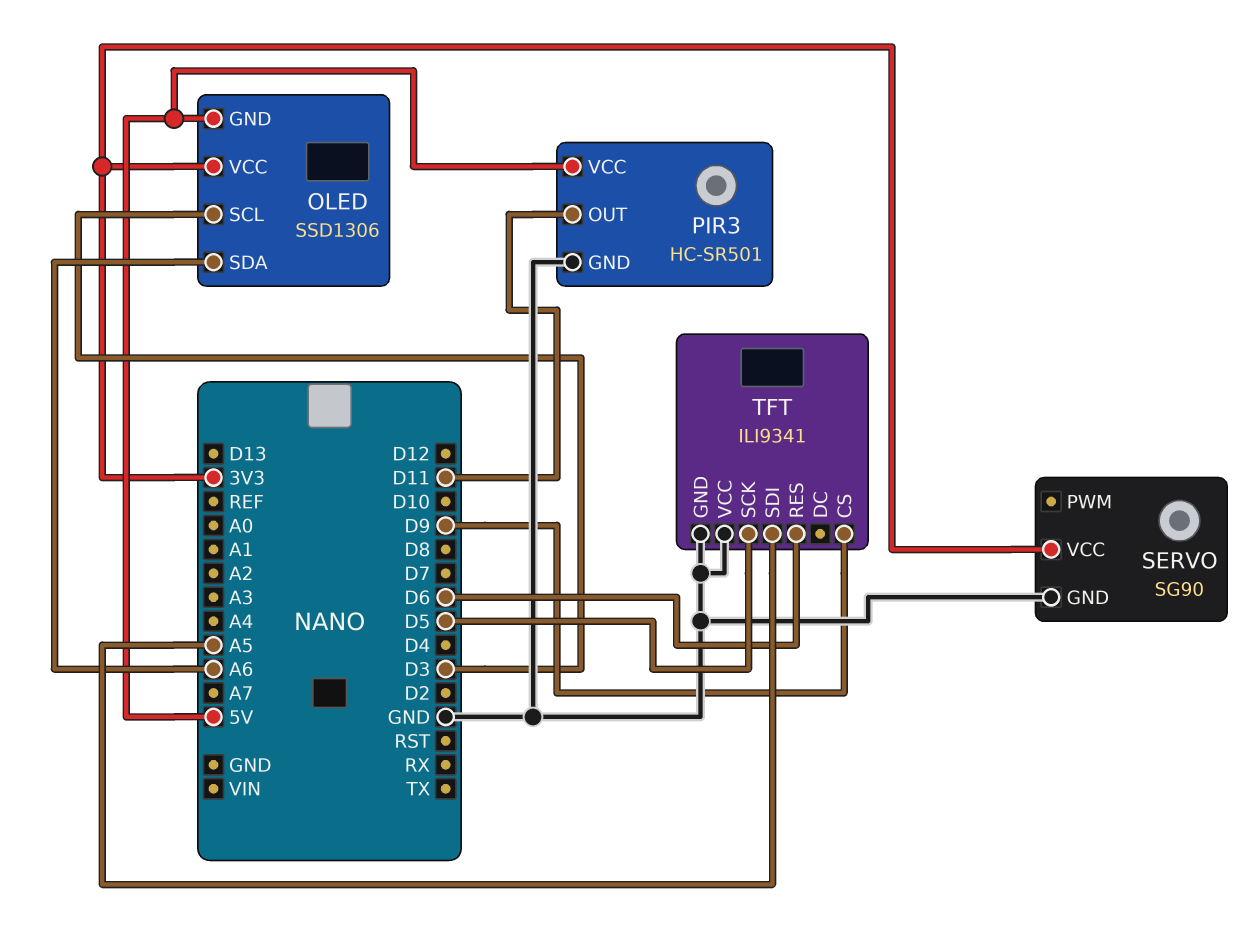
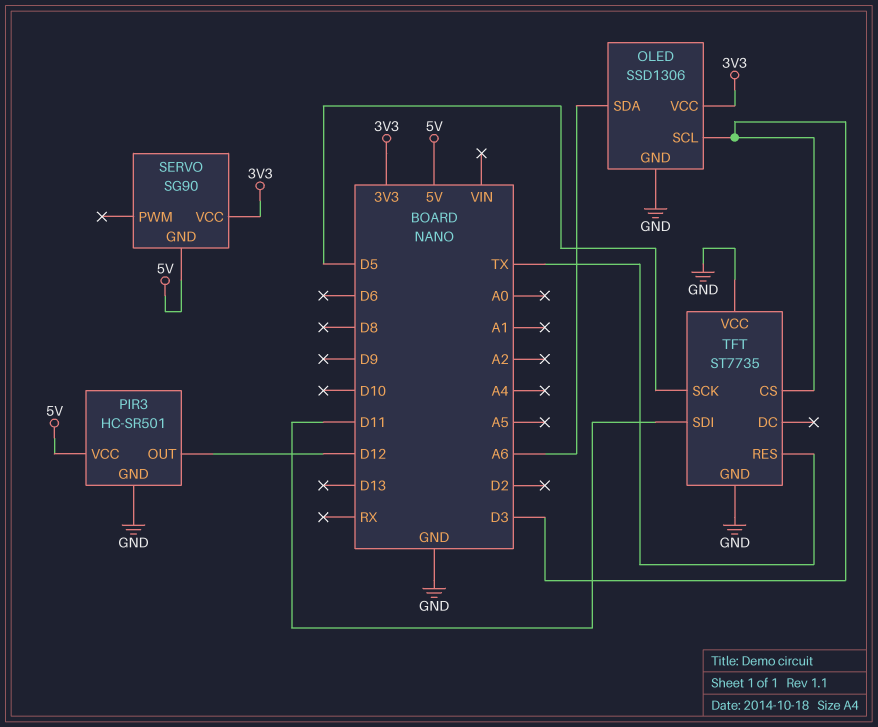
OLED pin GND: 5V -> GND
PIR3 pin OUT: D11 -> D12
SERVO pin GND: GND -> 5V
TFT: ILI9341 -> ST7735
TFT pin CS: D9 -> D3
TFT pin RES: D6 -> TX
TFT pin SDI: A5 -> D11

